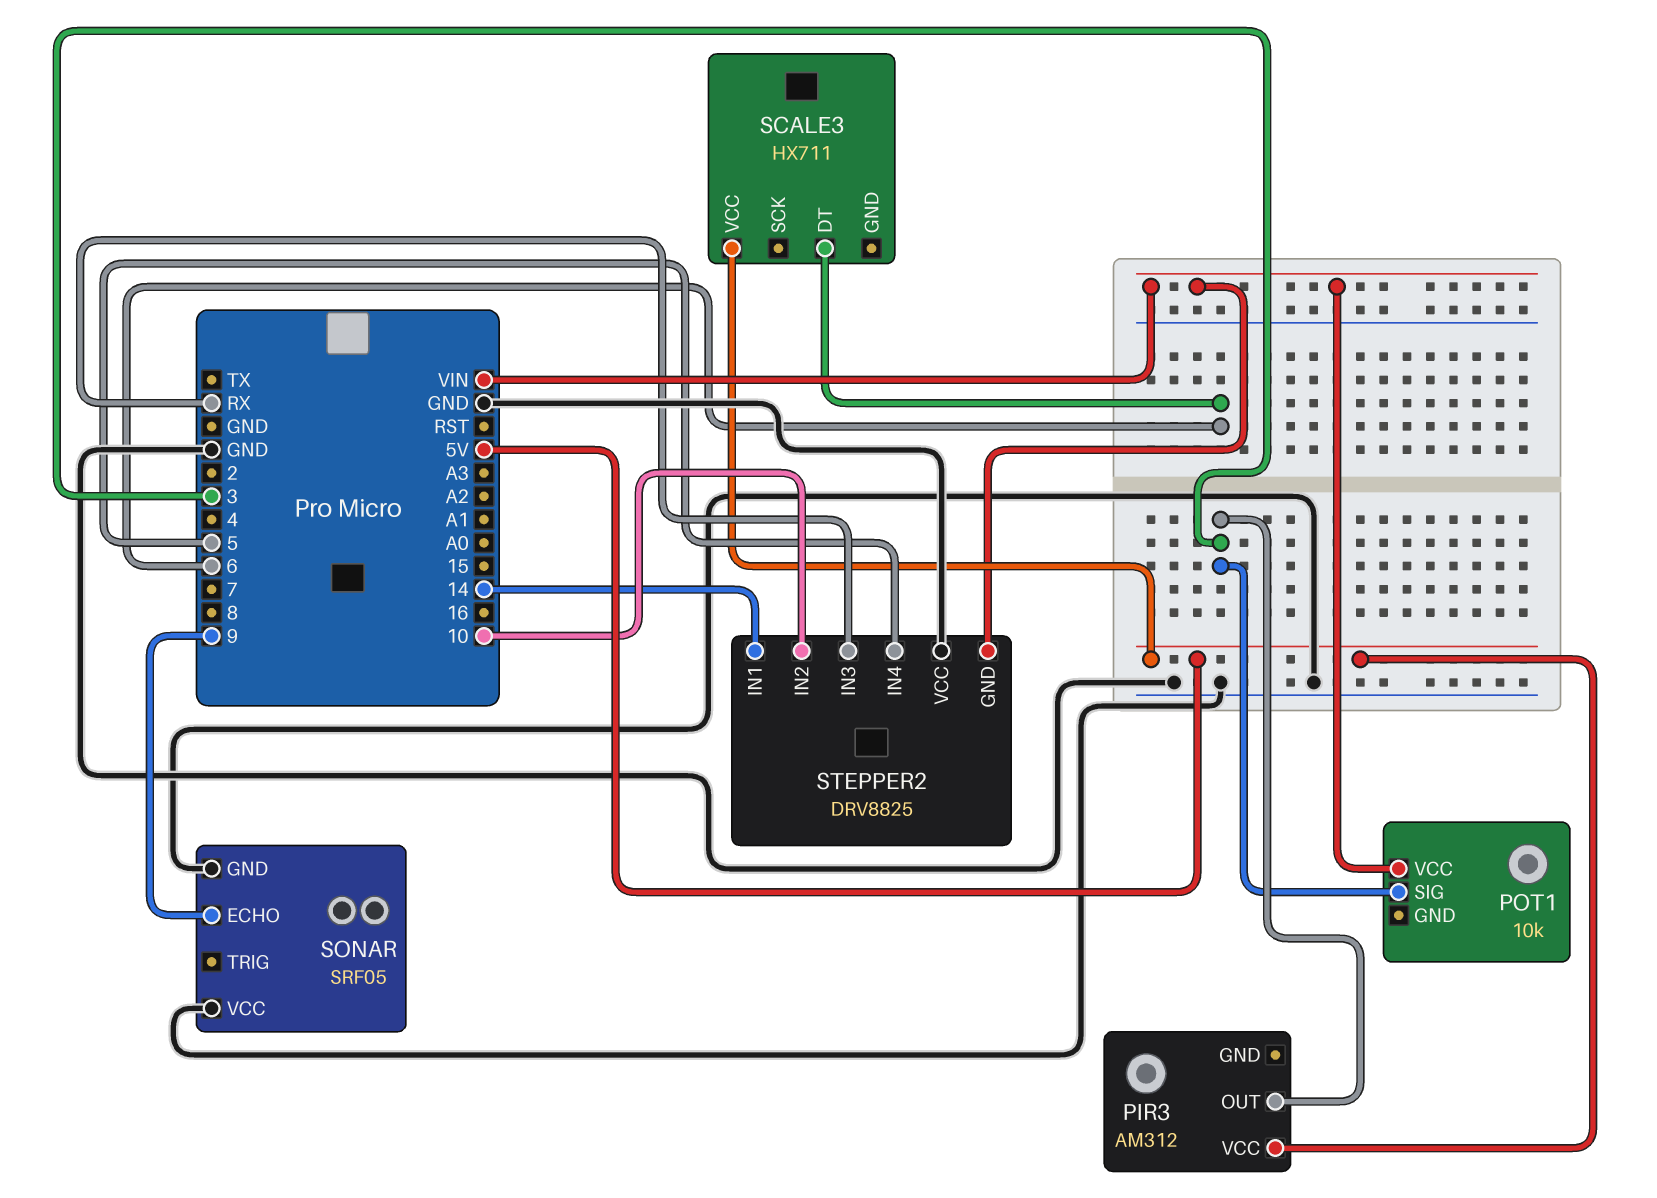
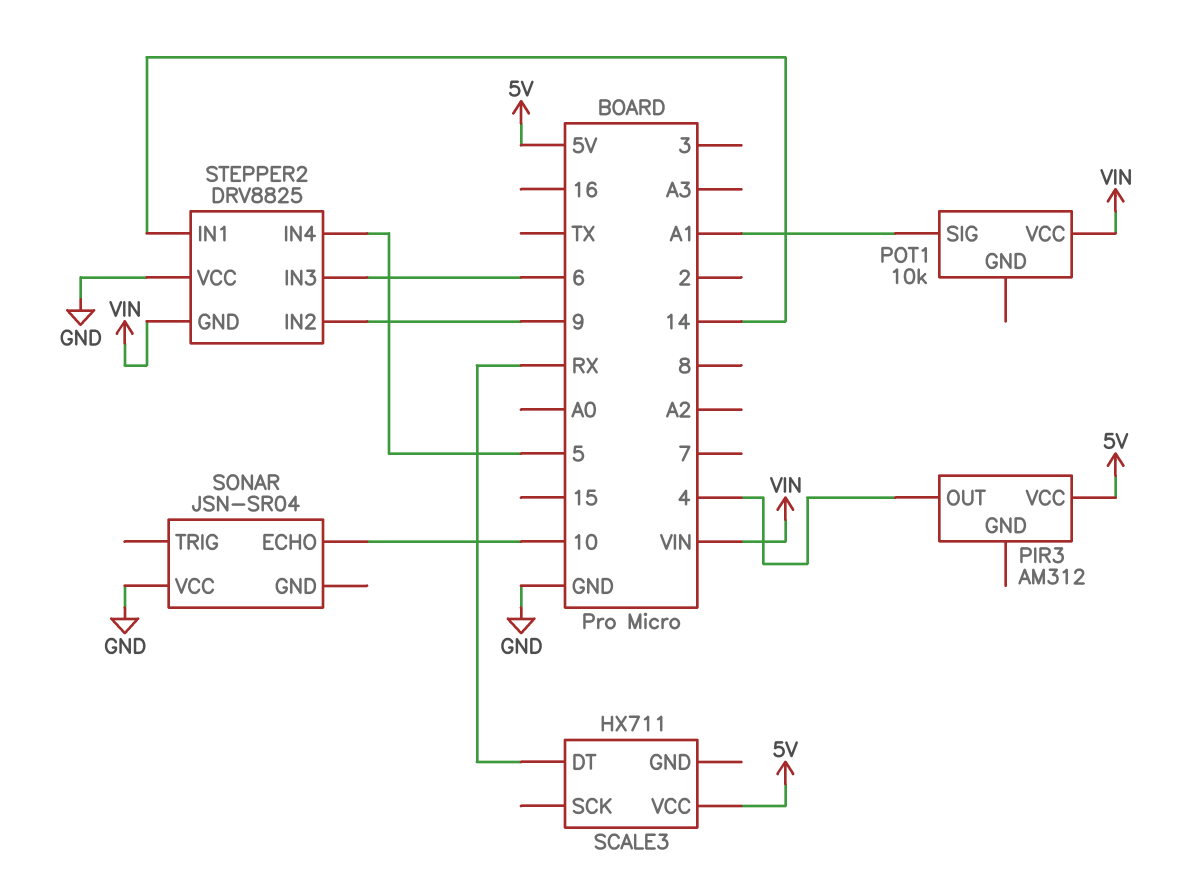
PIR3 pin OUT: 3 -> 4
POT1 pin SIG: 3 -> A1
SCALE3 pin DT: 6 -> RX
SONAR: SRF05 -> JSN-SR04
SONAR pin ECHO: 9 -> 10
SONAR pin GND: GND -> none
STEPPER2 pin IN2: 10 -> 9
STEPPER2 pin IN3: RX -> 6

